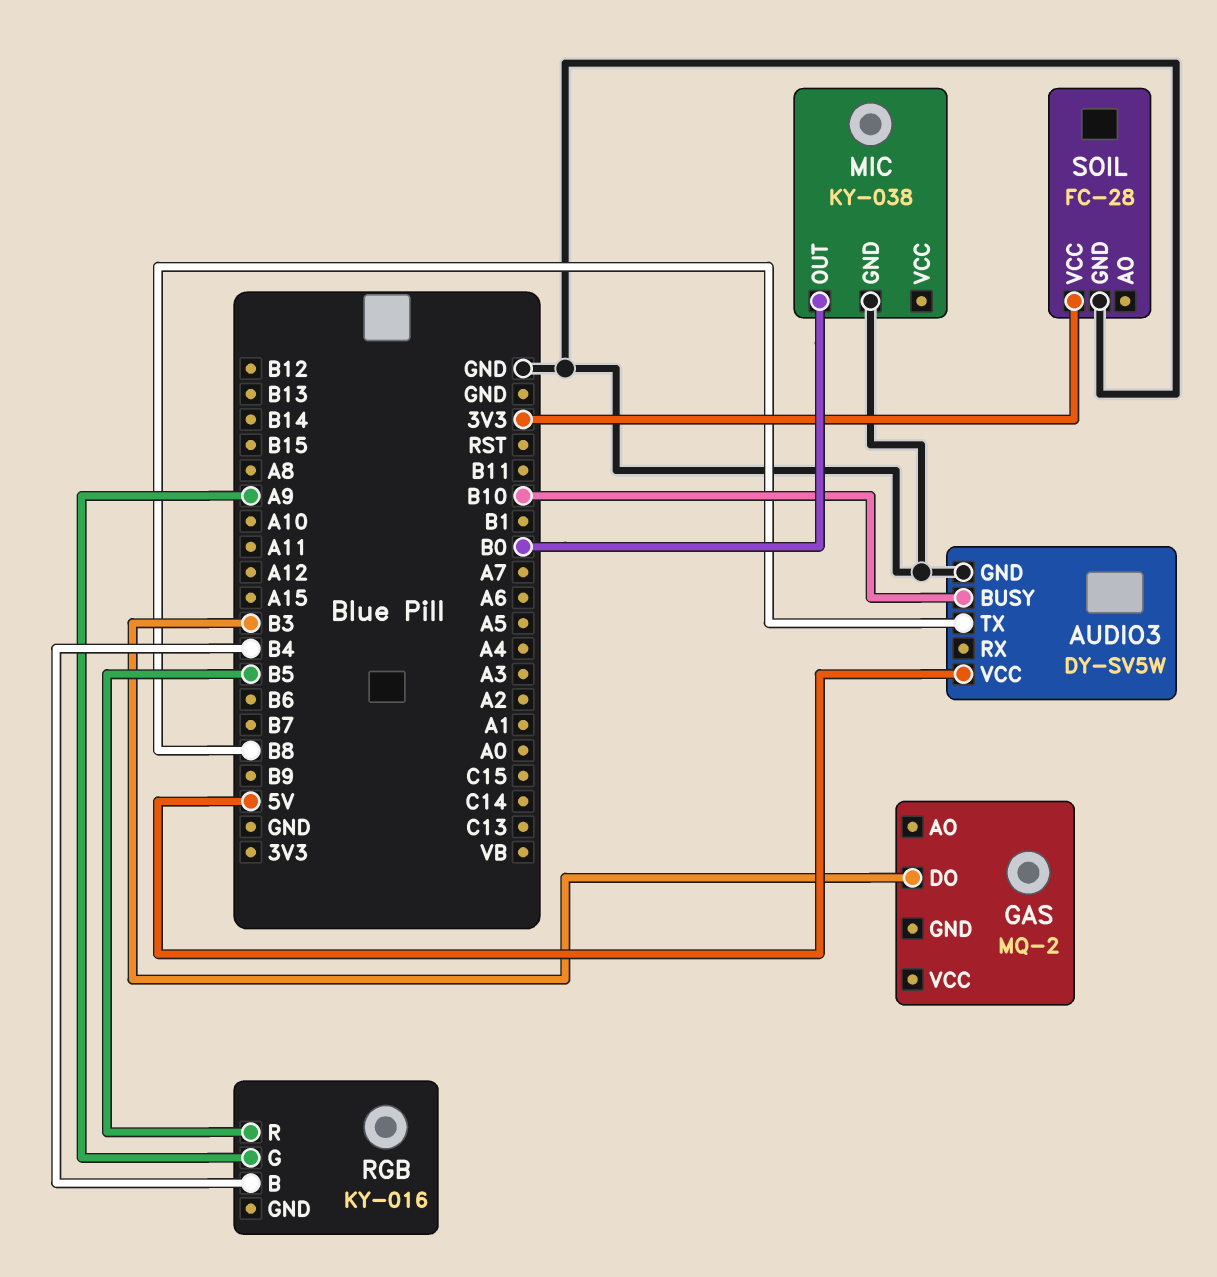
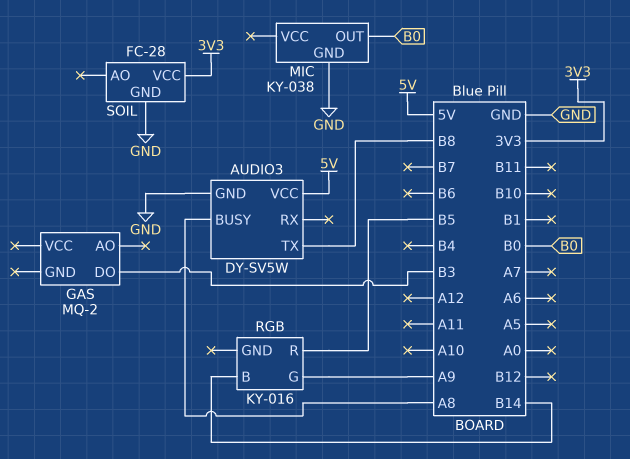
AUDIO3 pin BUSY: B10 -> A8
RGB pin B: B4 -> B14

